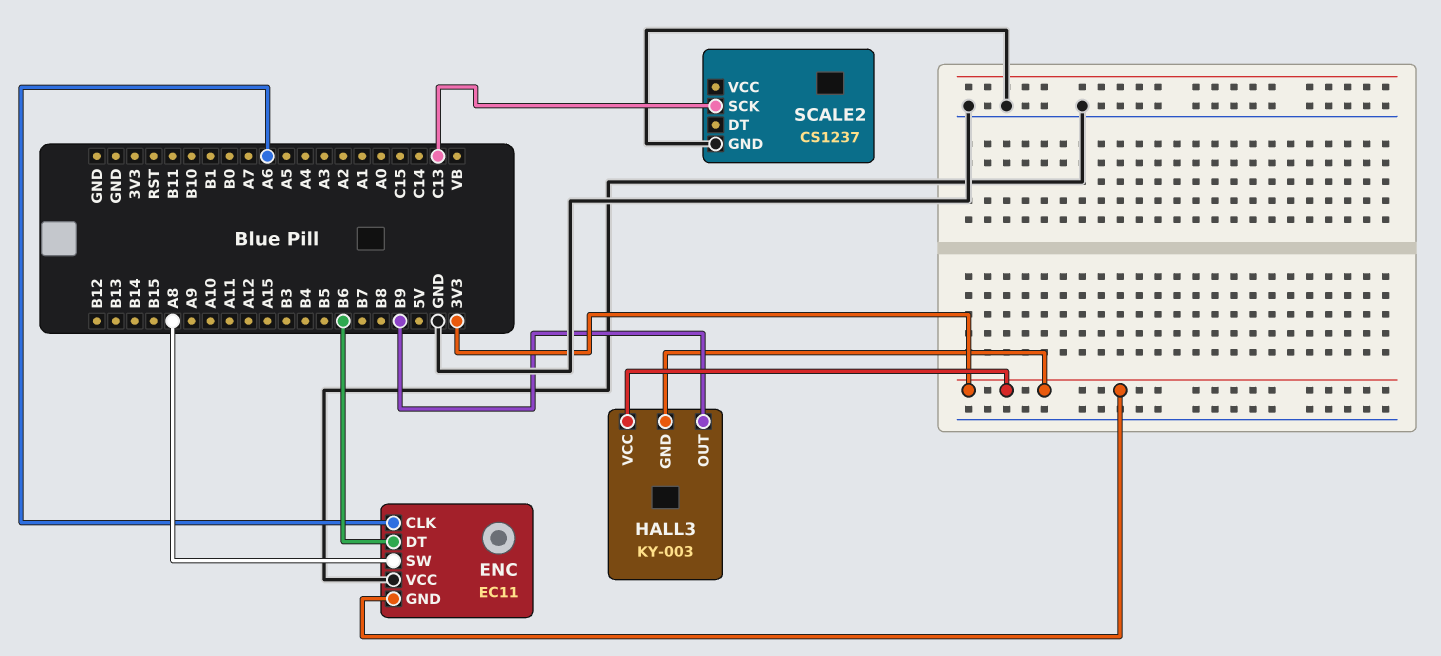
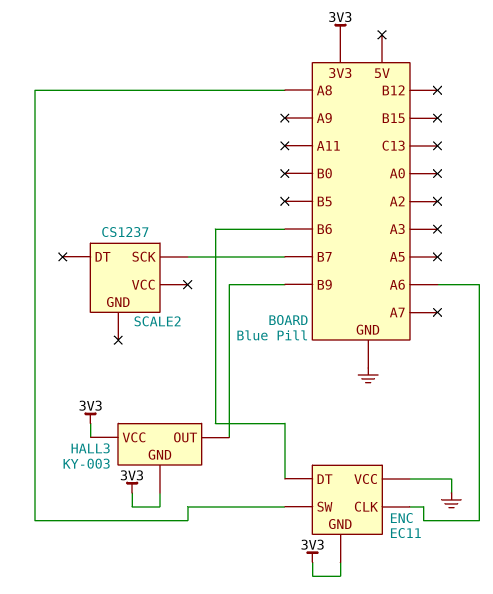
SCALE2 pin GND: GND -> none
SCALE2 pin SCK: C13 -> B7

